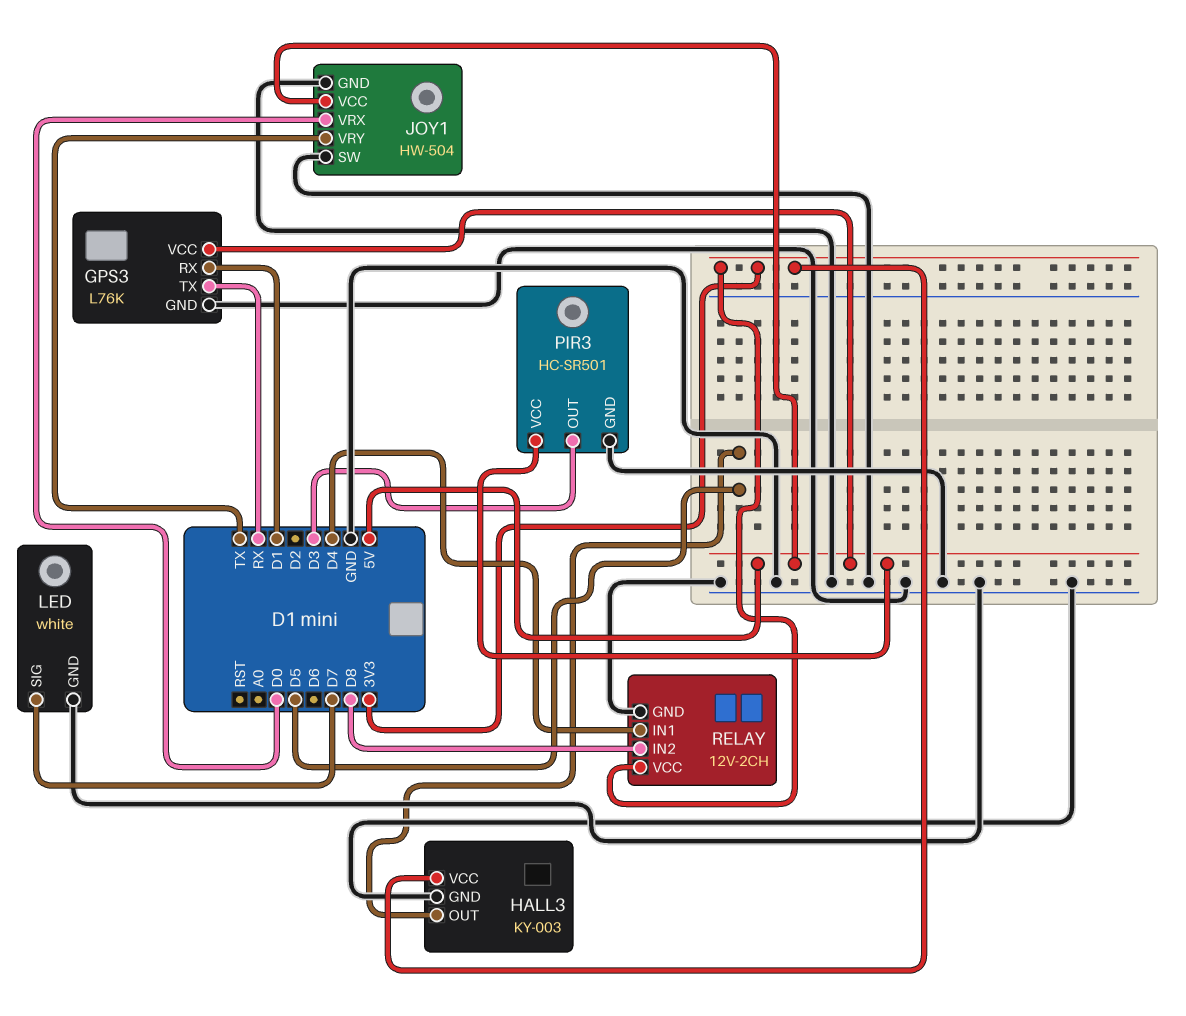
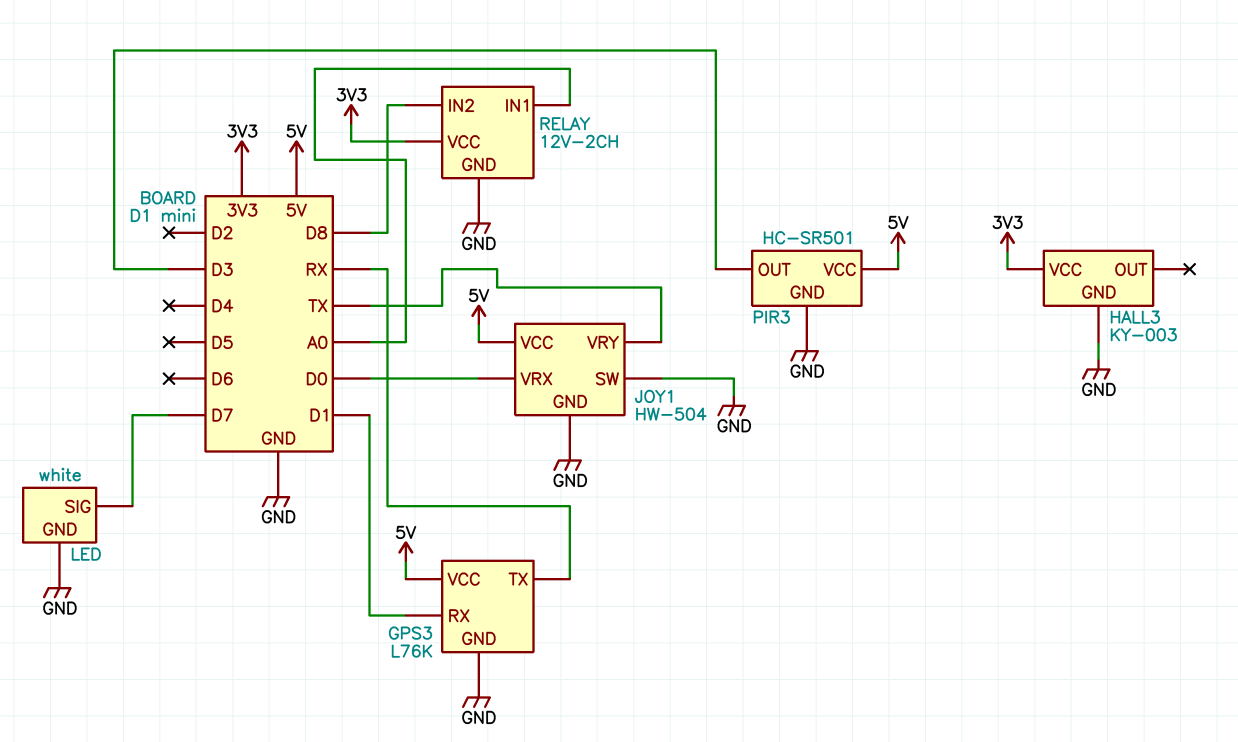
HALL3 pin OUT: D5 -> none
RELAY pin IN1: D4 -> A0

